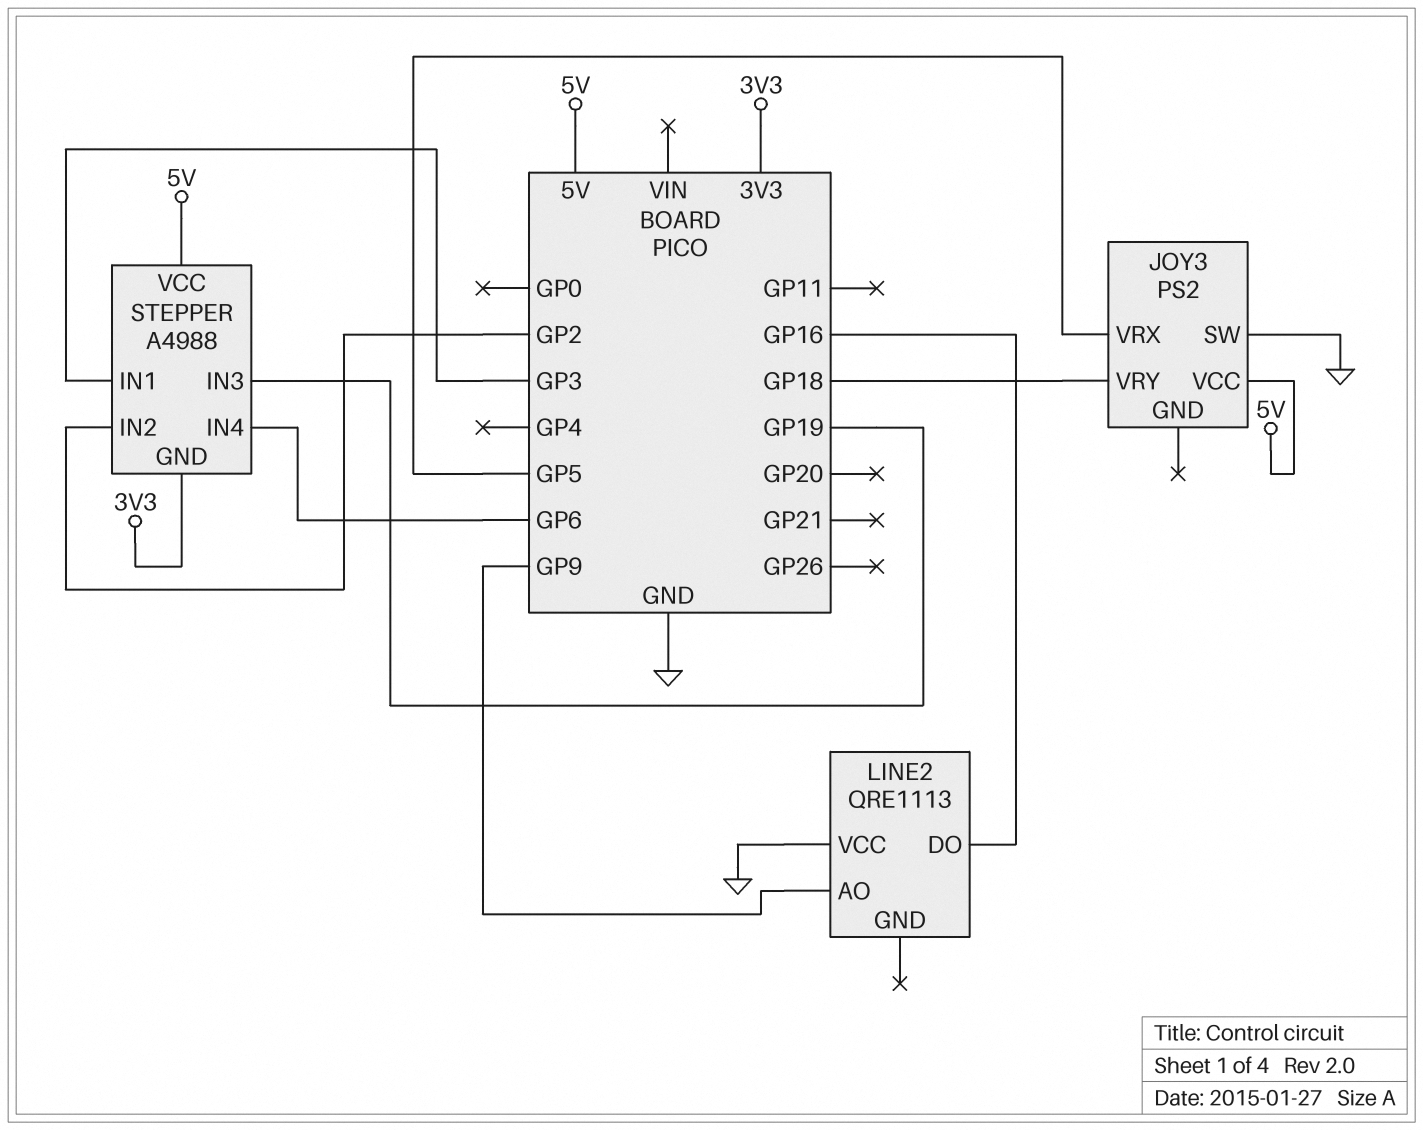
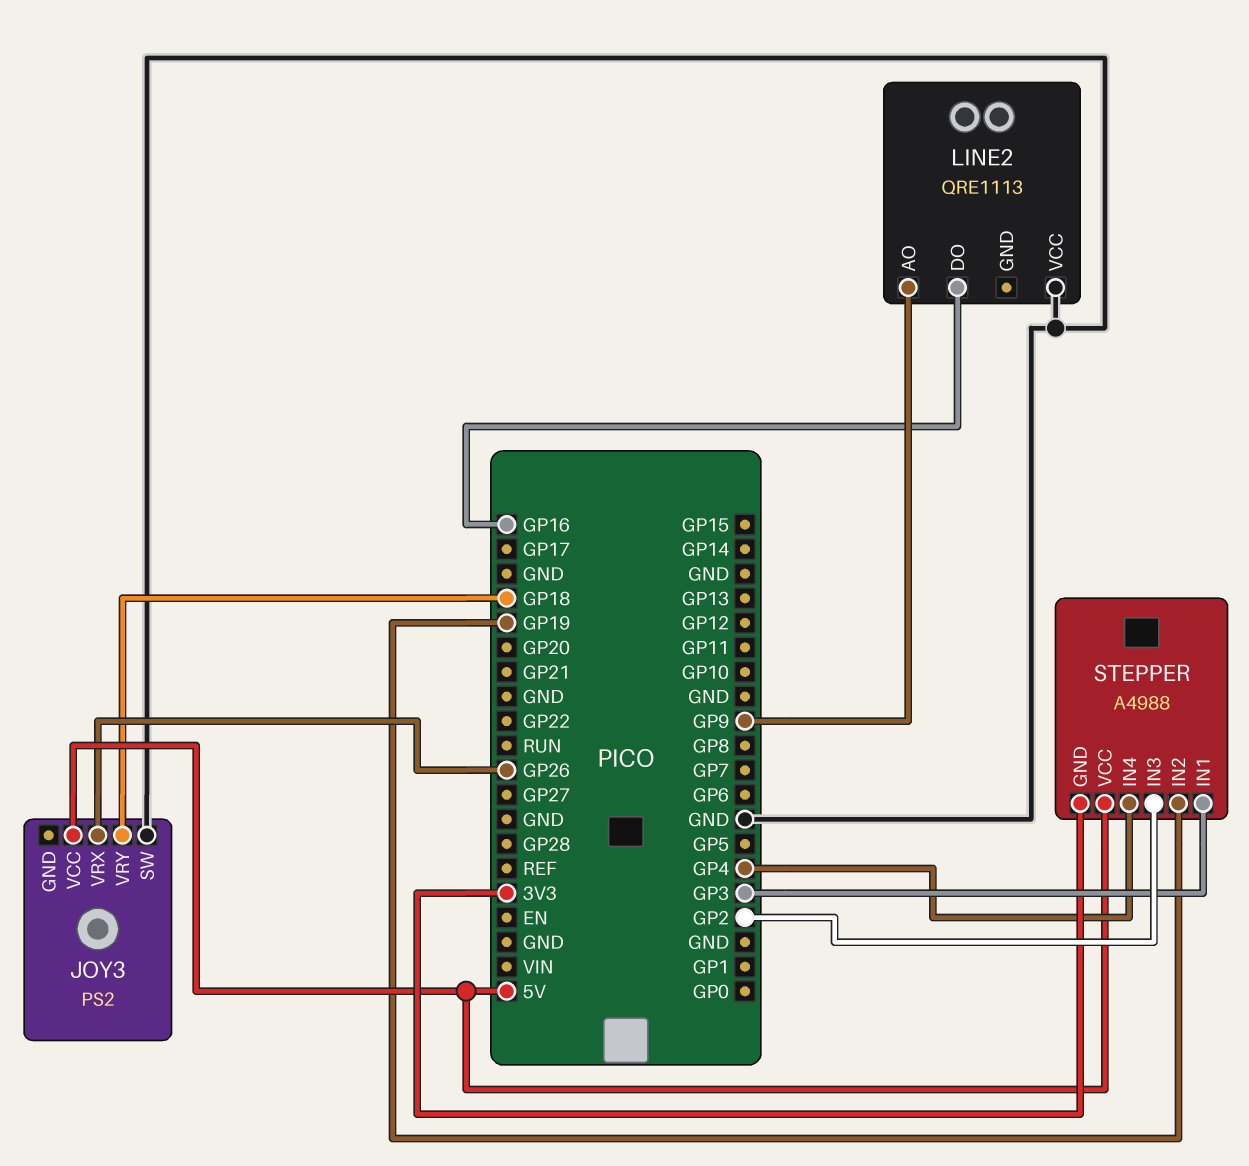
JOY3 pin VRX: GP5 -> GP26
STEPPER pin IN2: GP2 -> GP19
STEPPER pin IN3: GP19 -> GP2
STEPPER pin IN4: GP6 -> GP4

